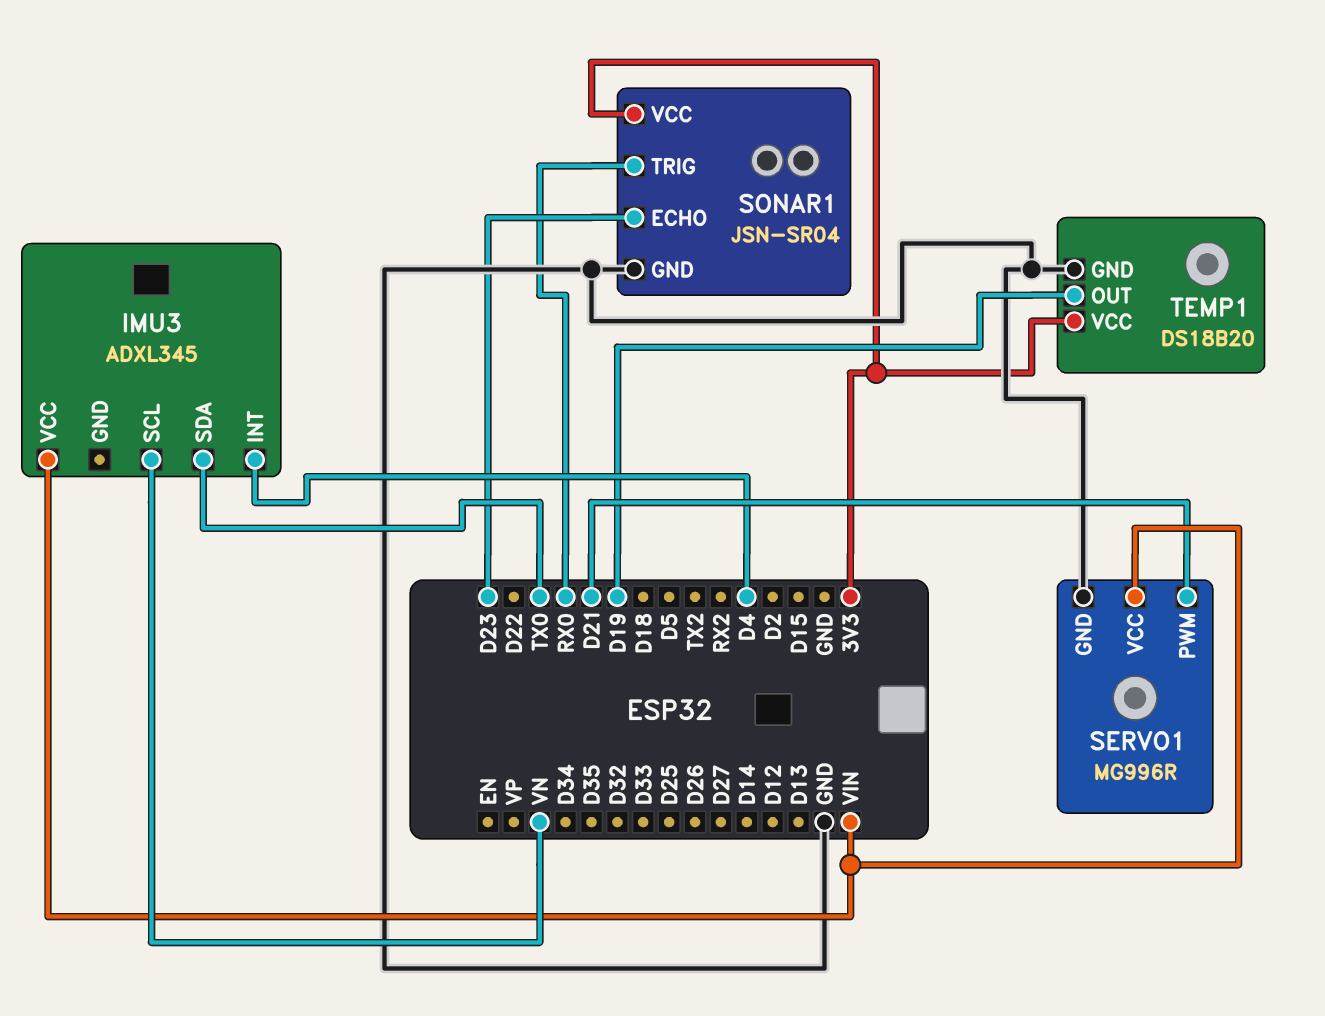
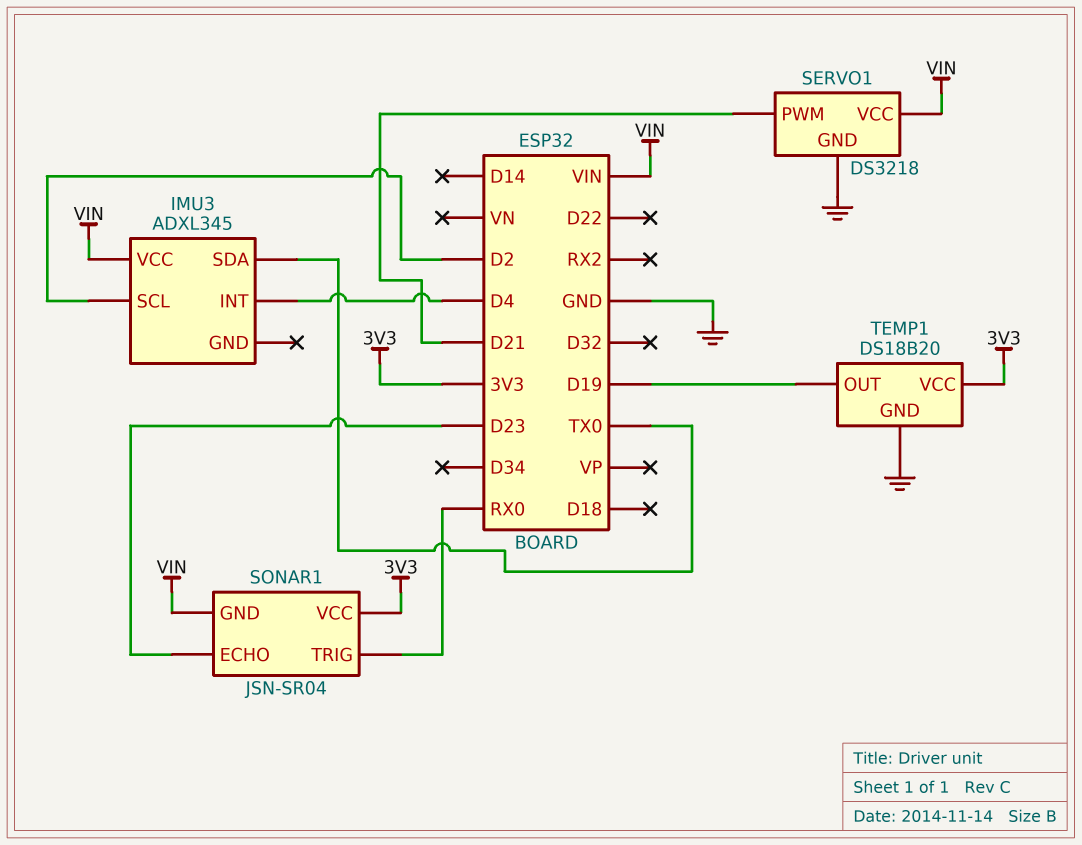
IMU3 pin SCL: VN -> D2
SERVO1: MG996R -> DS3218
SONAR1 pin GND: GND -> VIN

